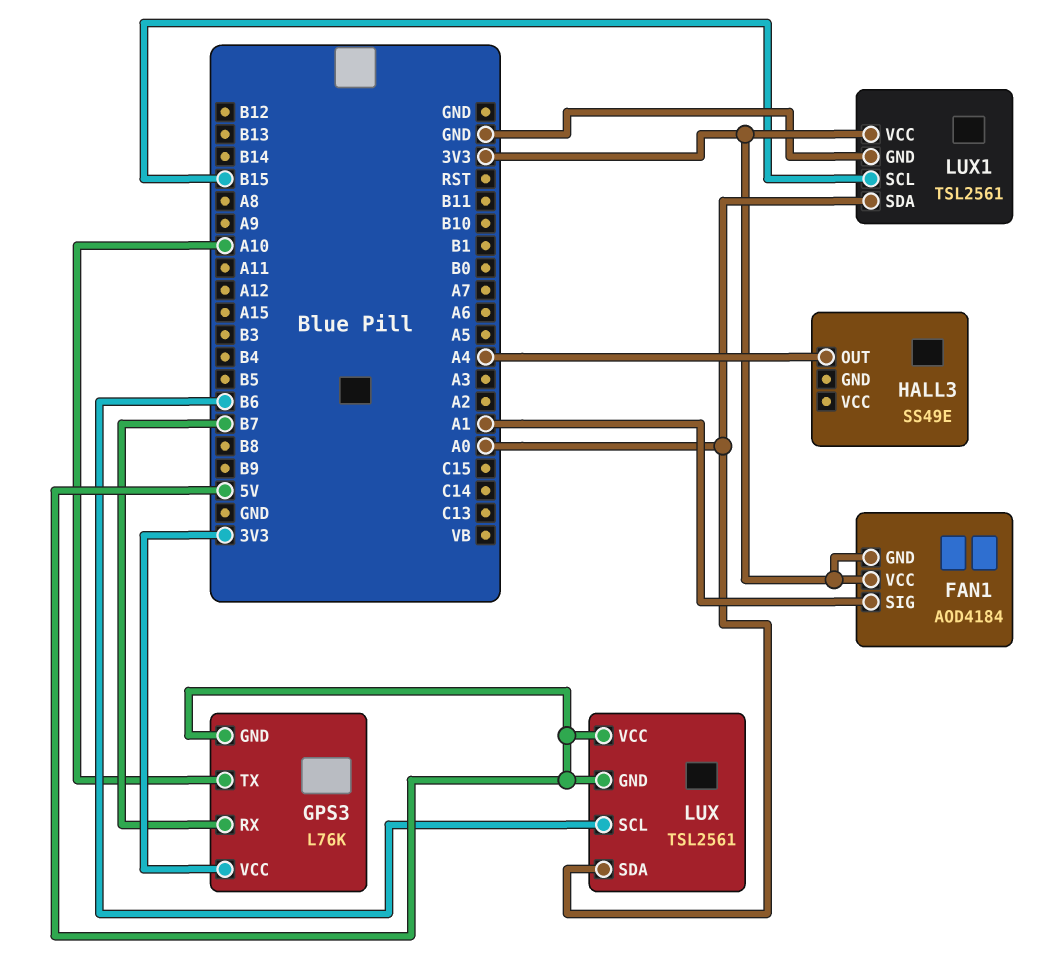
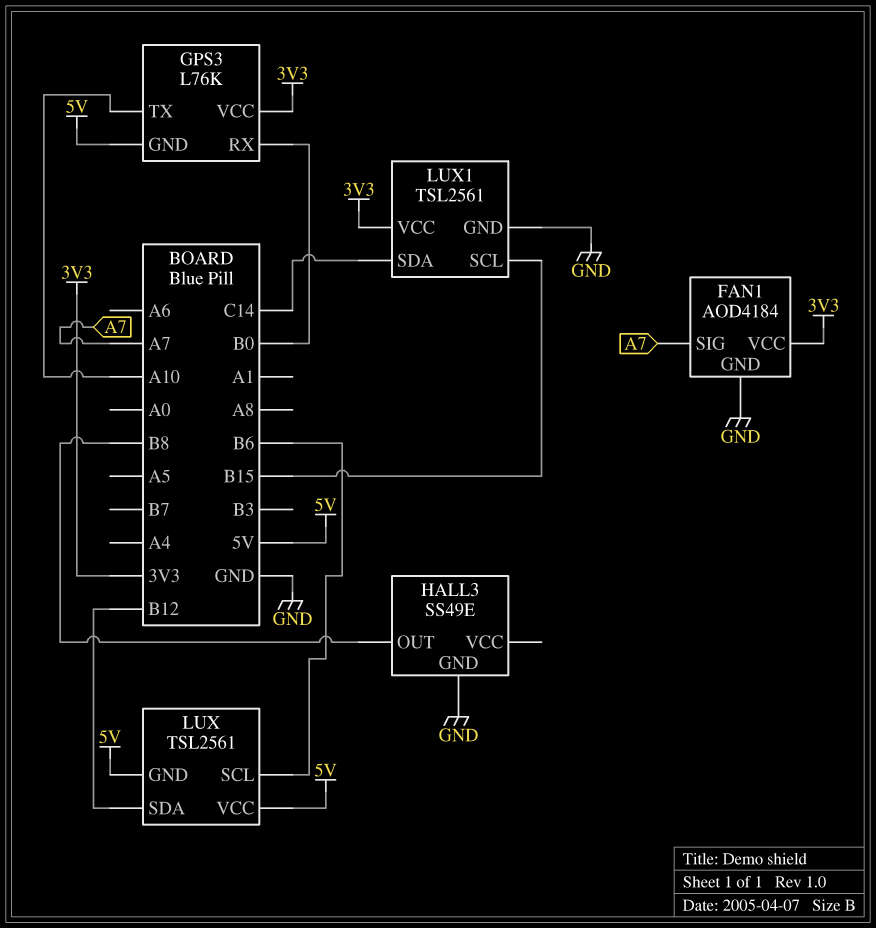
FAN1 pin GND: 3V3 -> GND
FAN1 pin SIG: A1 -> A7
GPS3 pin RX: B7 -> B0
HALL3 pin GND: none -> GND
HALL3 pin OUT: A4 -> B8
LUX pin SDA: A0 -> B12
LUX1 pin SDA: A0 -> C14

